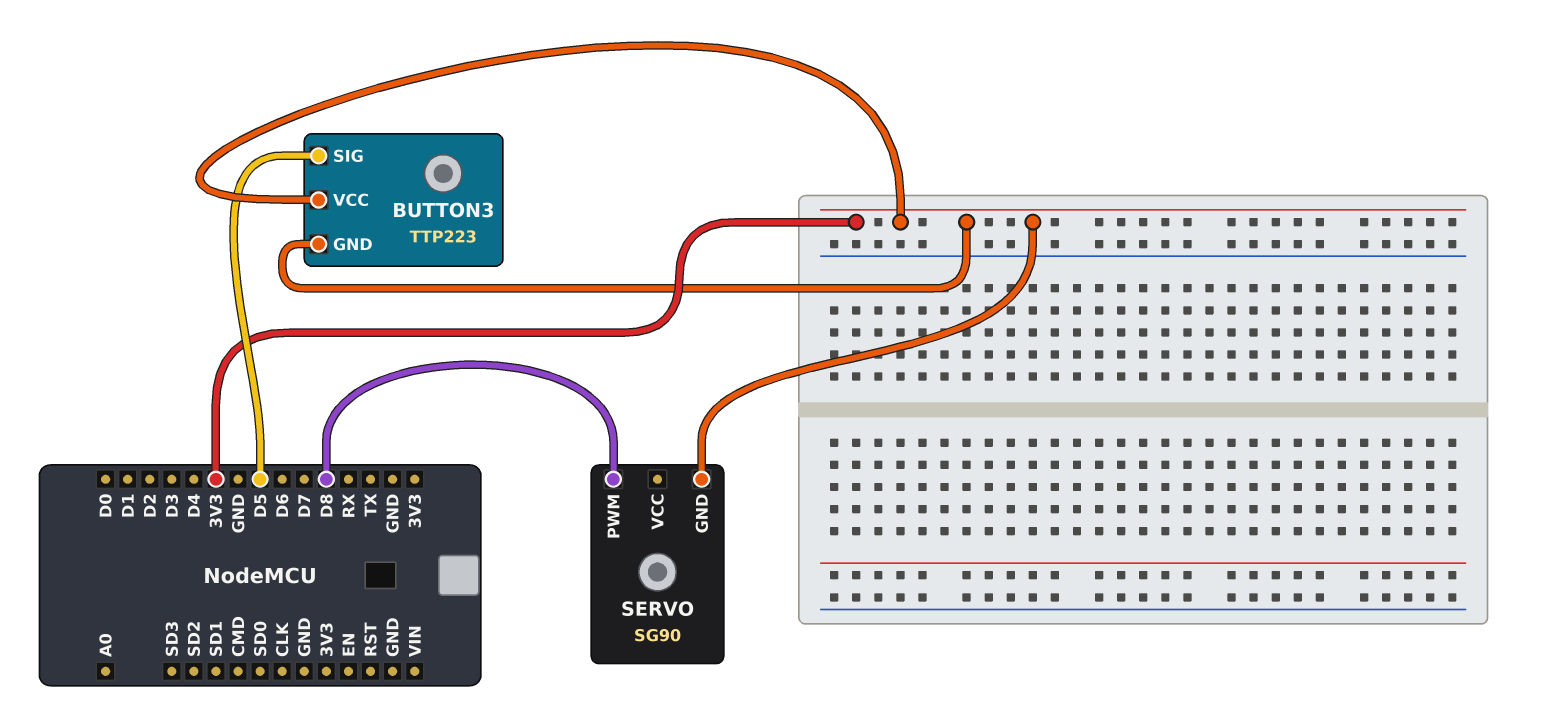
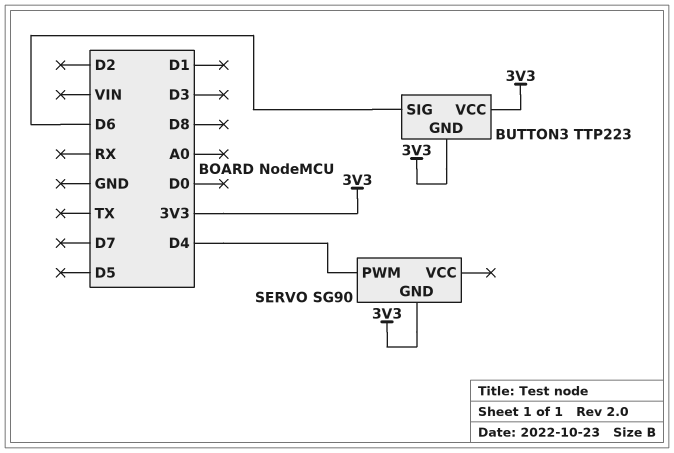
BUTTON3 pin SIG: D5 -> D6
SERVO pin PWM: D8 -> D4

